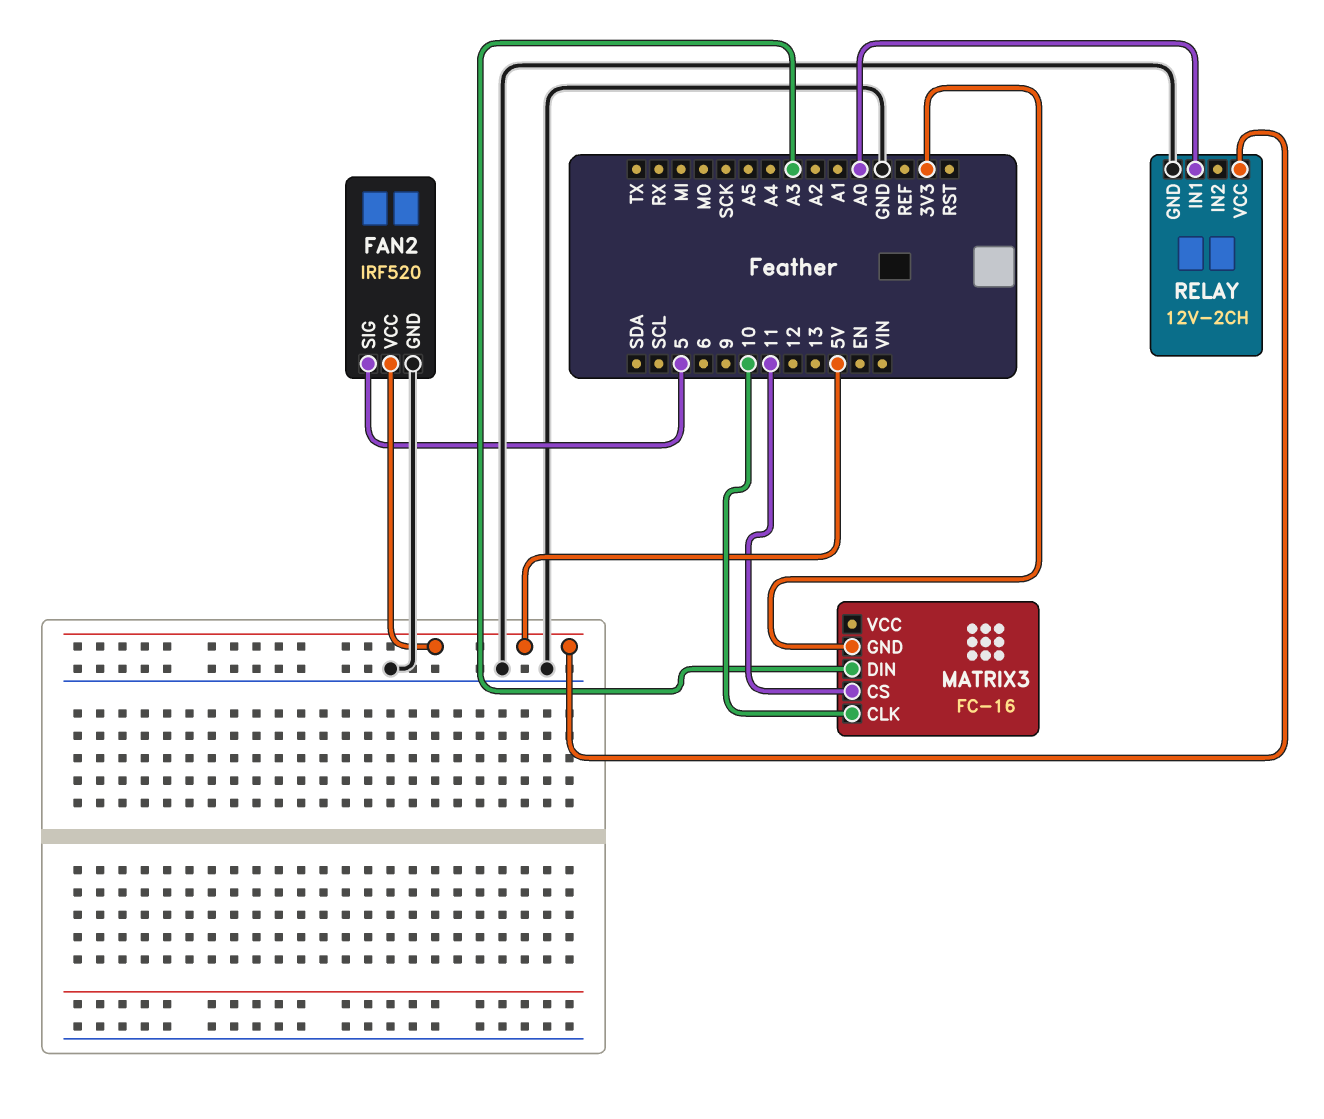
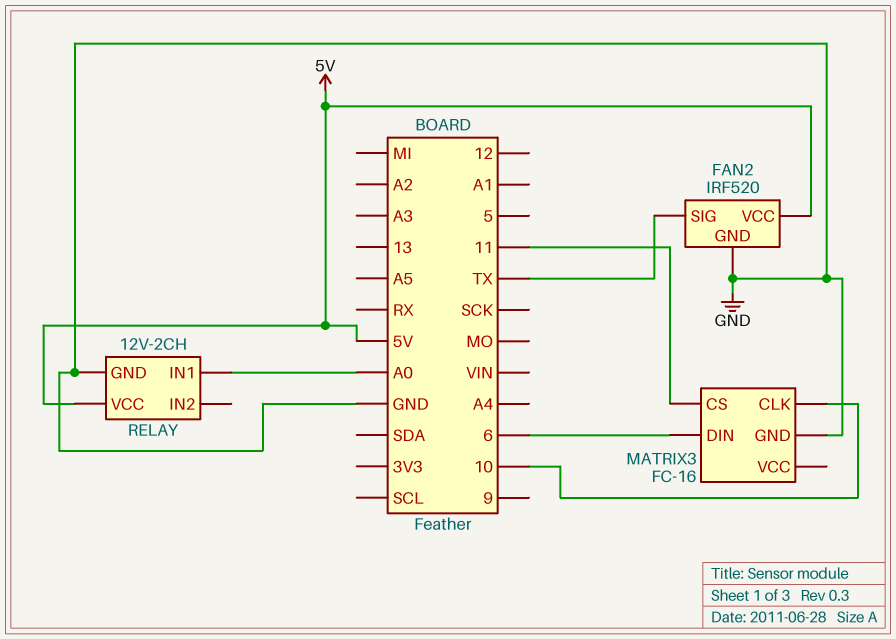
FAN2 pin SIG: 5 -> TX
MATRIX3 pin DIN: A3 -> 6
MATRIX3 pin GND: 3V3 -> GND

